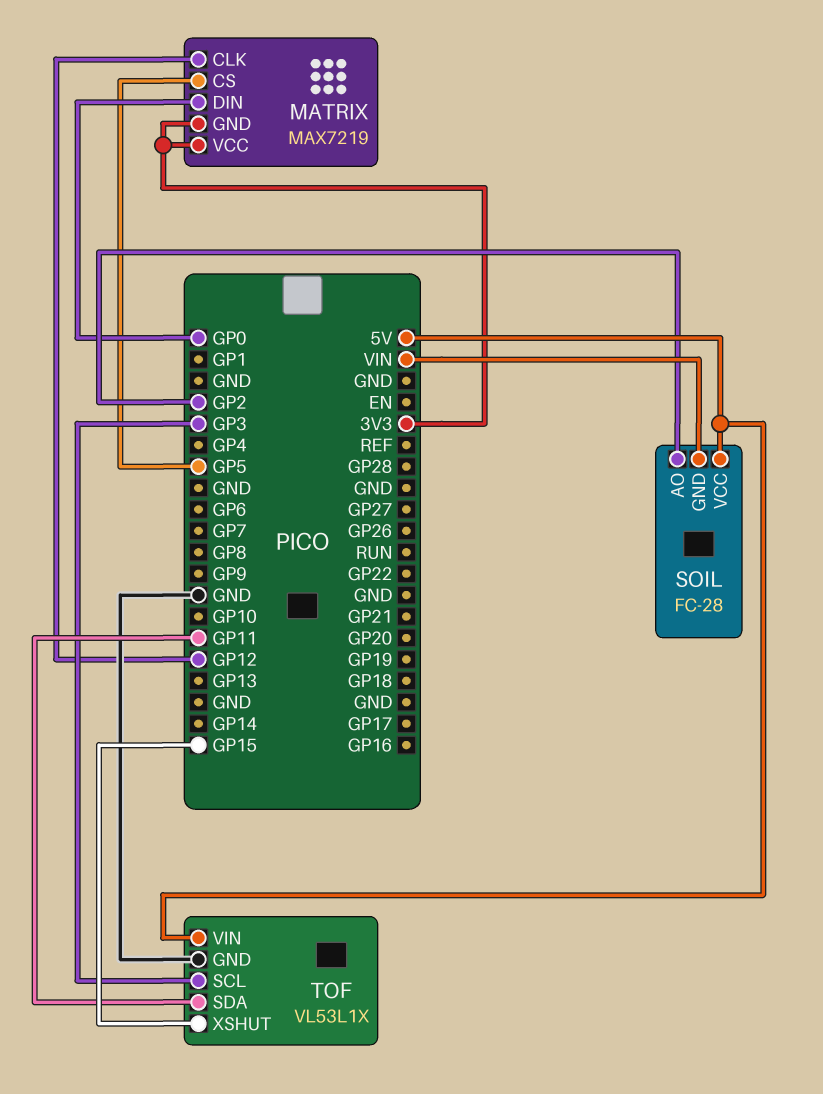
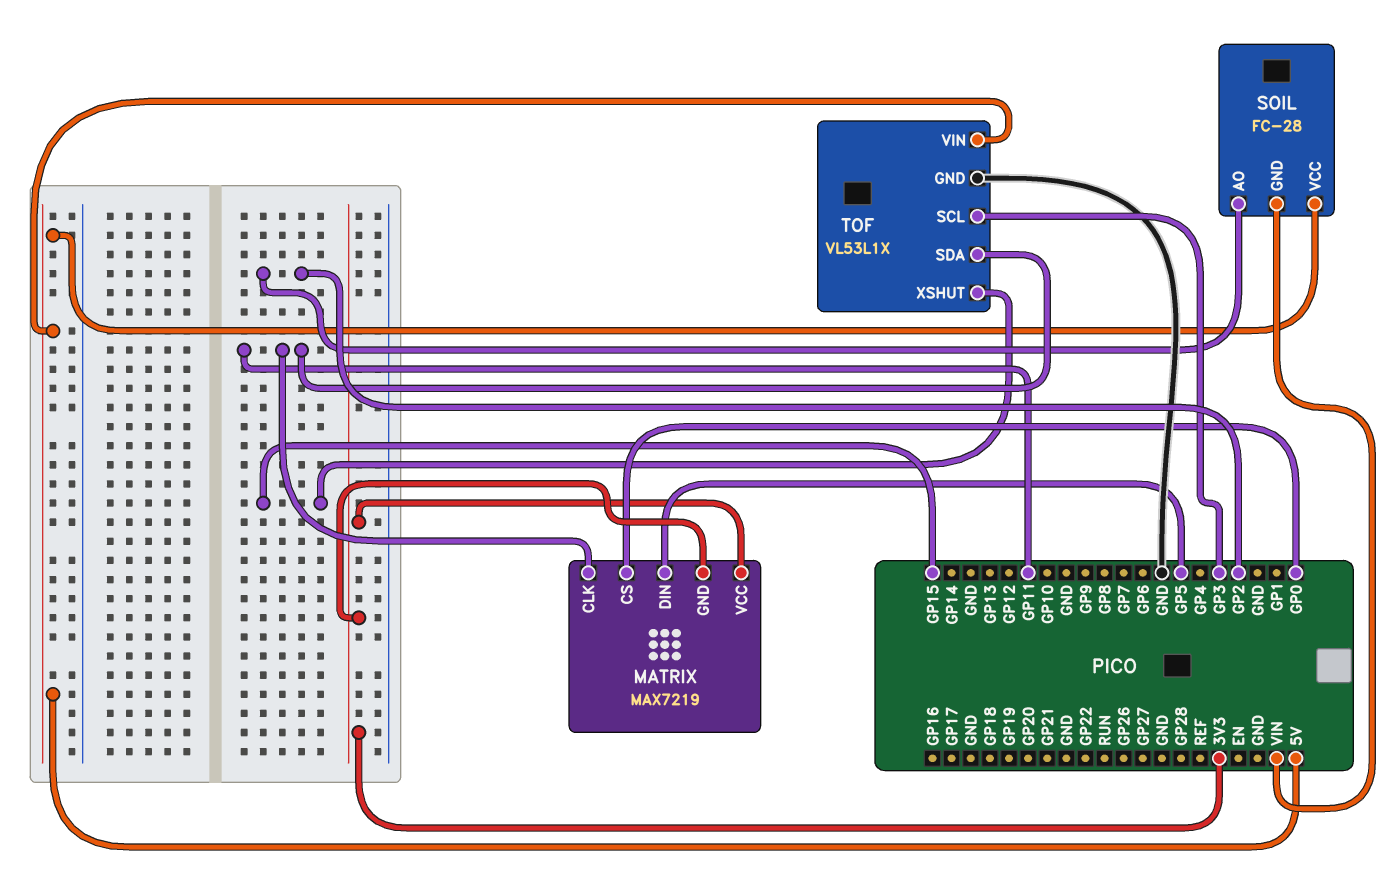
MATRIX pin CLK: GP12 -> GP11
MATRIX pin CS: GP5 -> GP0
MATRIX pin DIN: GP0 -> GP5

